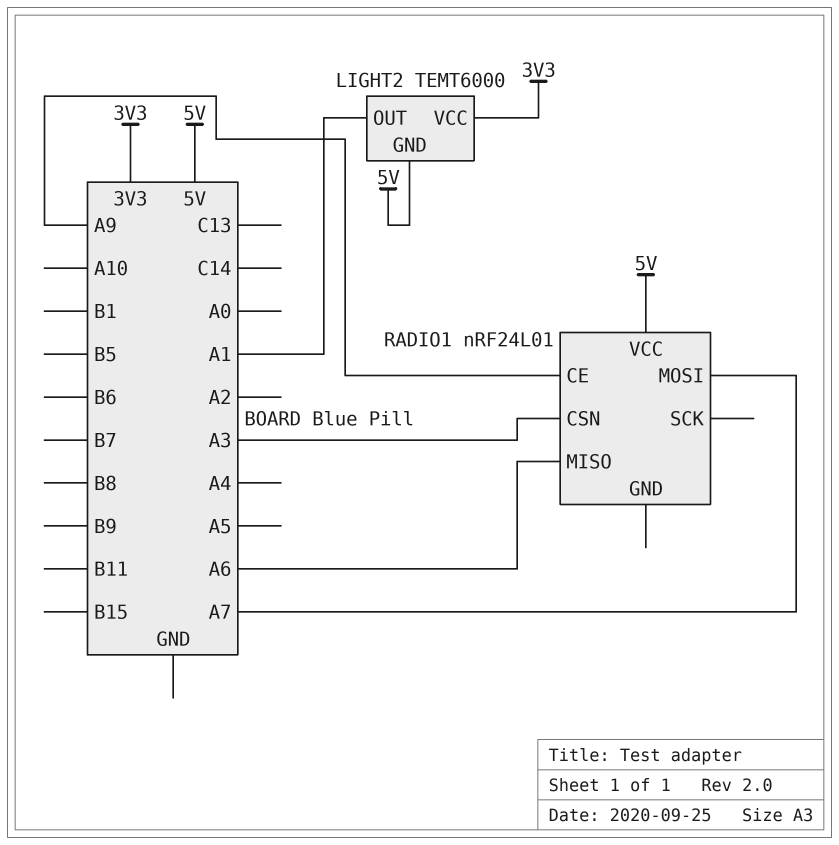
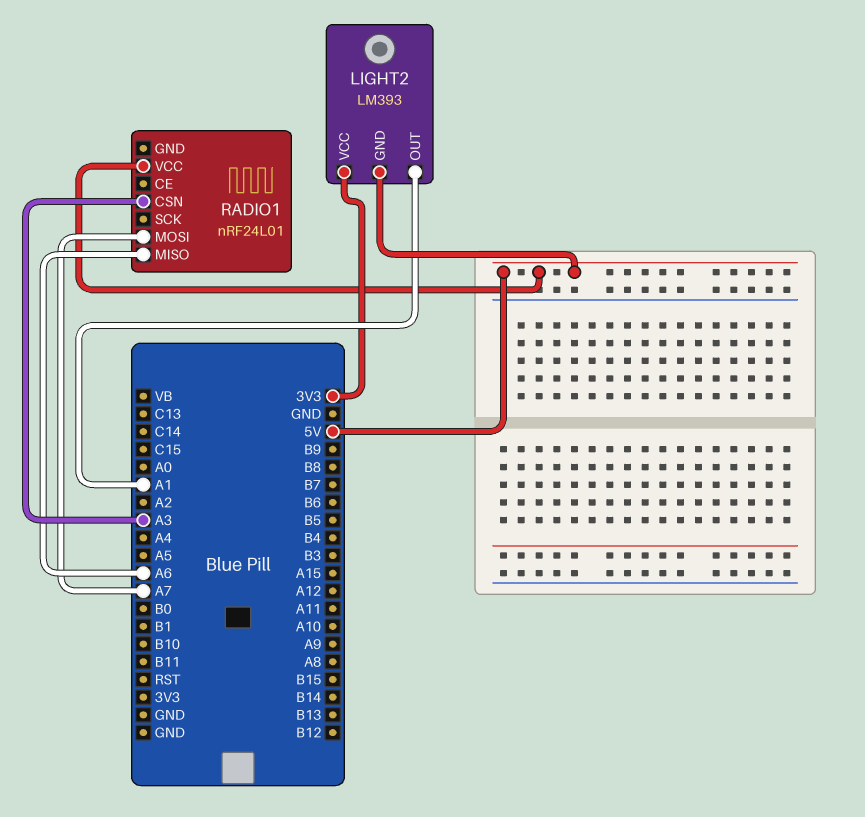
LIGHT2: TEMT6000 -> LM393
RADIO1 pin CE: A9 -> none

